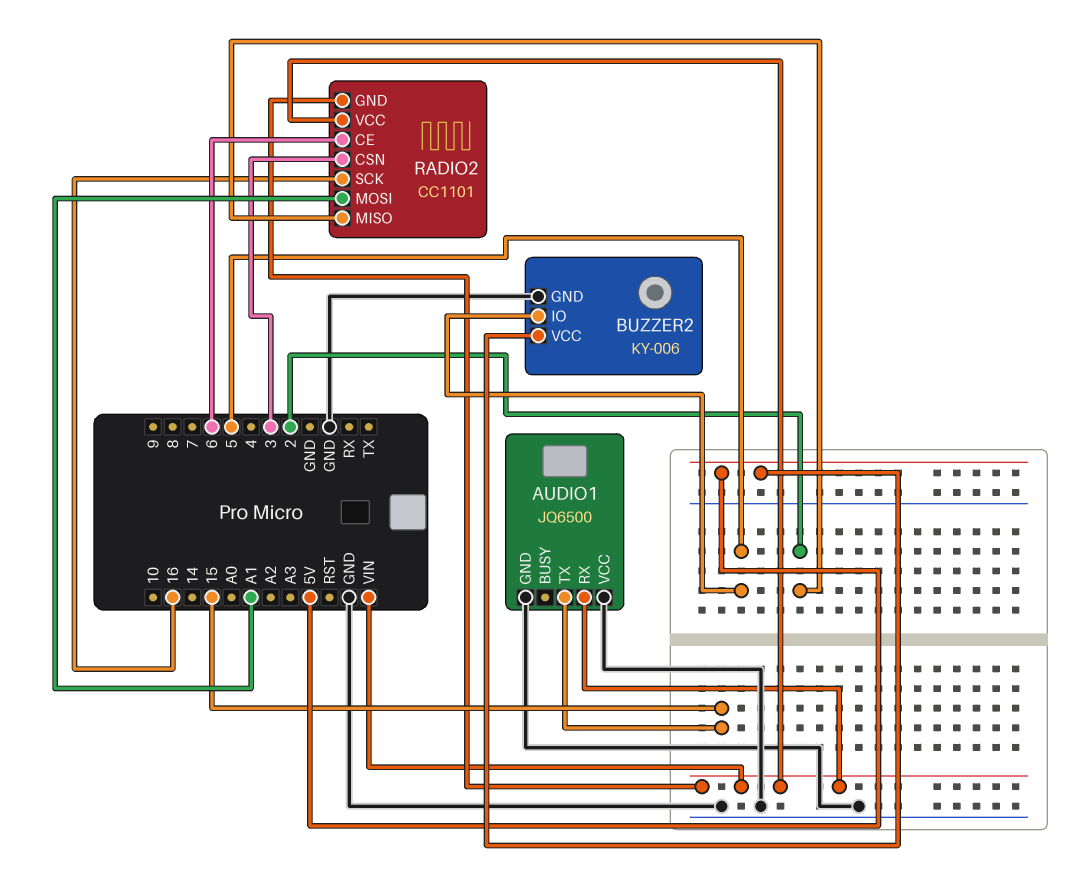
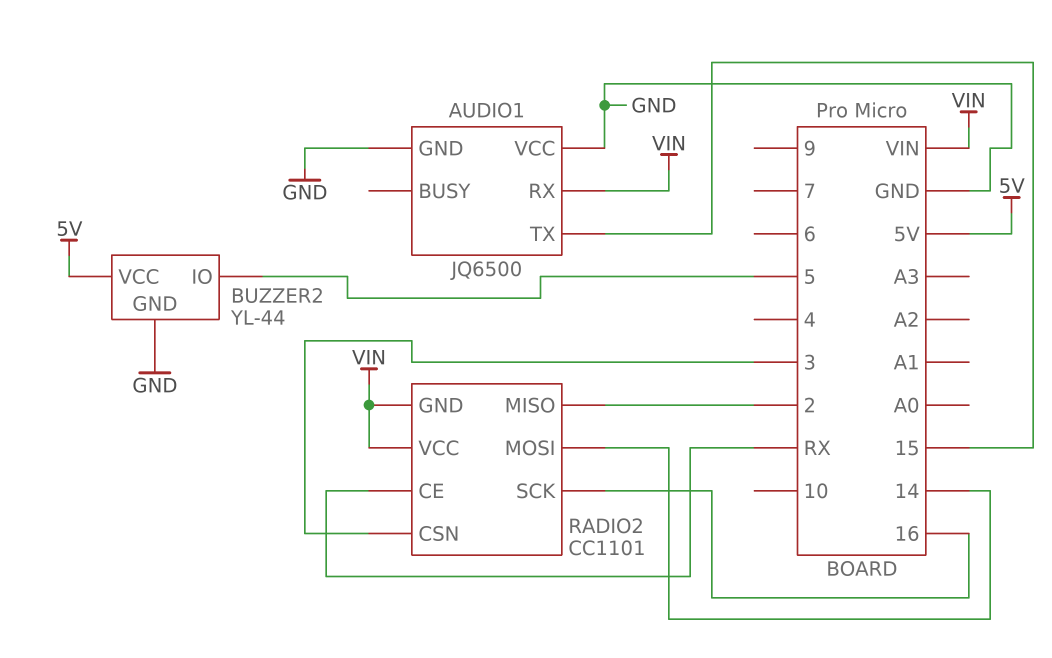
BUZZER2: KY-006 -> YL-44
RADIO2 pin CE: 6 -> RX
RADIO2 pin MOSI: A1 -> 14

